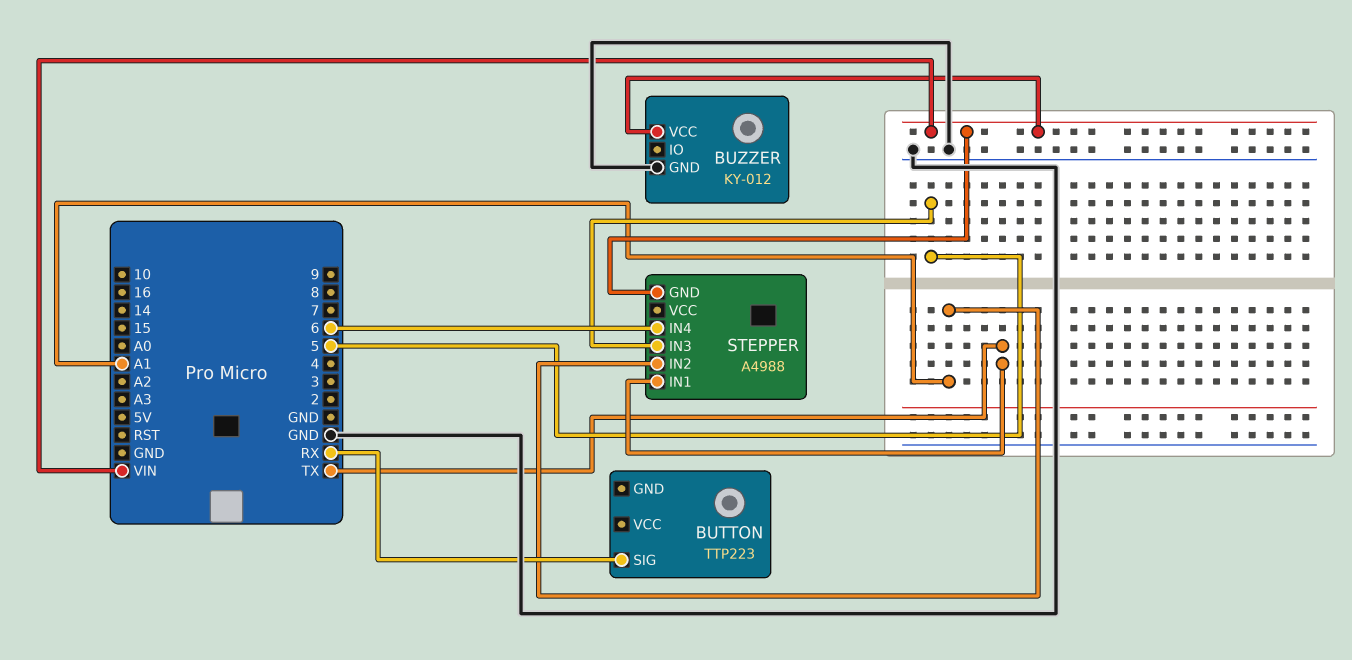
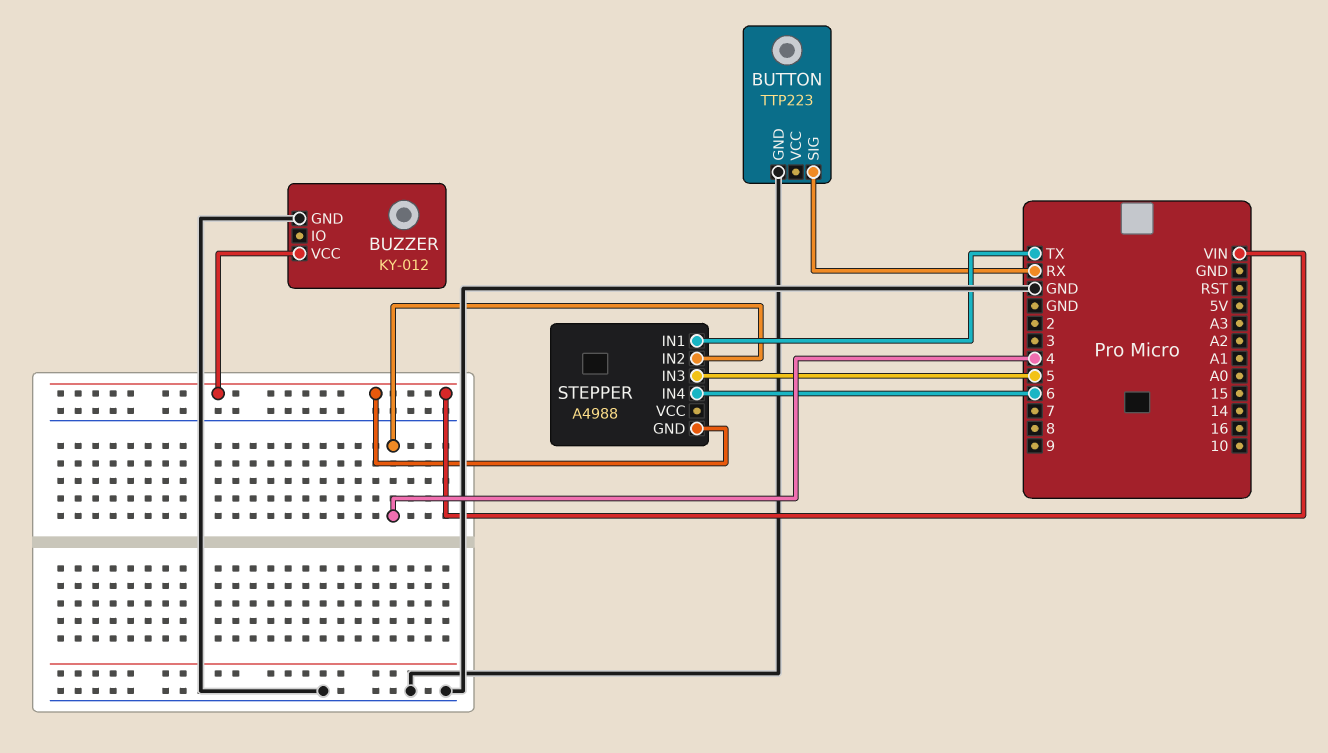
BUTTON pin GND: none -> GND
STEPPER pin IN2: A1 -> 4

